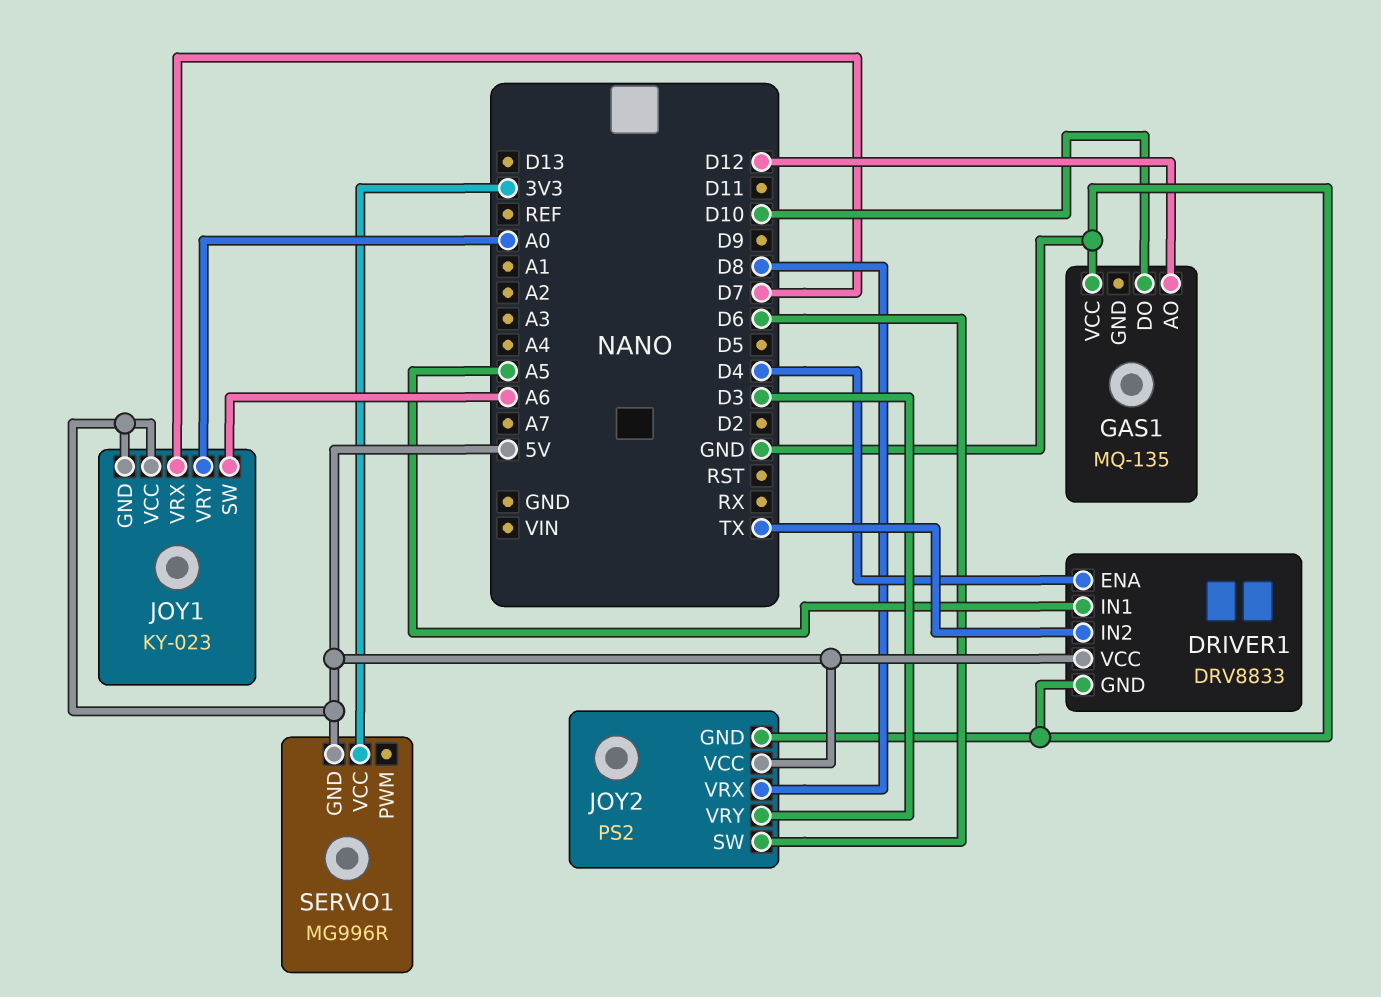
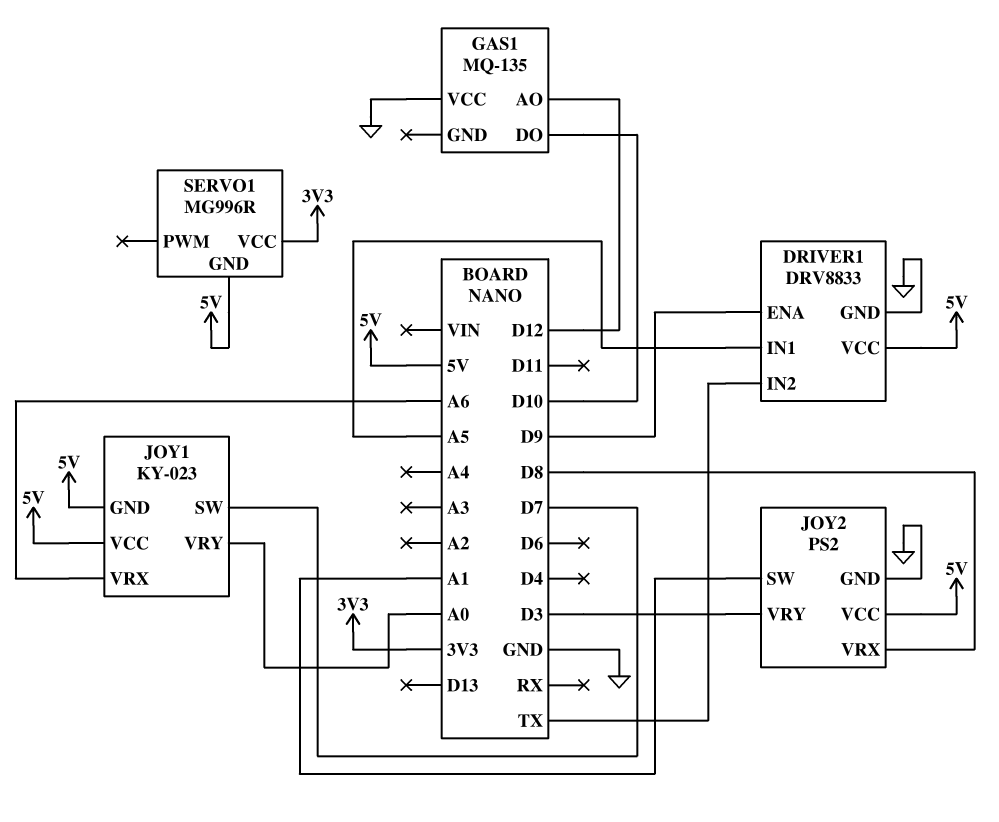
DRIVER1 pin ENA: D4 -> D9
JOY1 pin SW: A6 -> D7
JOY1 pin VRX: D7 -> A6
JOY2 pin SW: D6 -> A1

